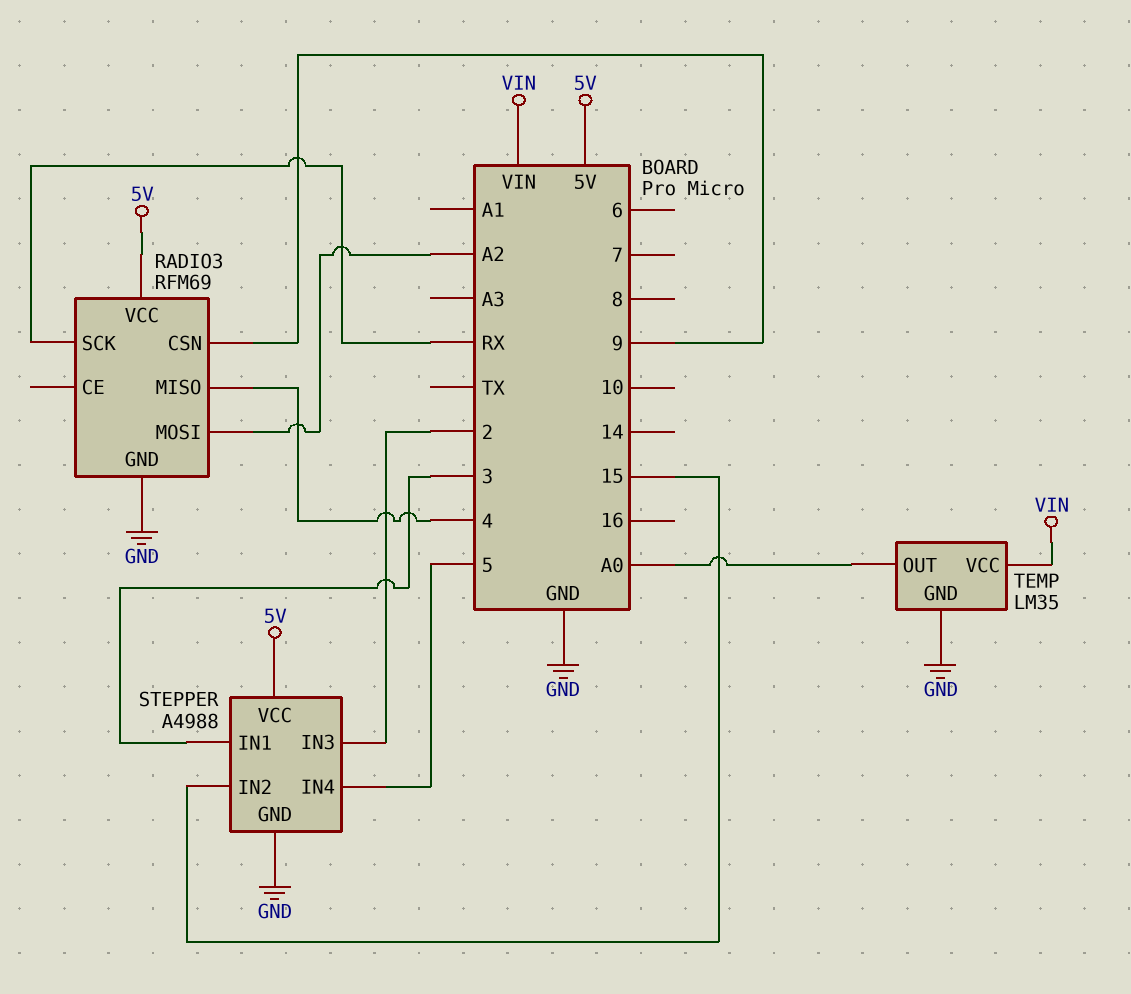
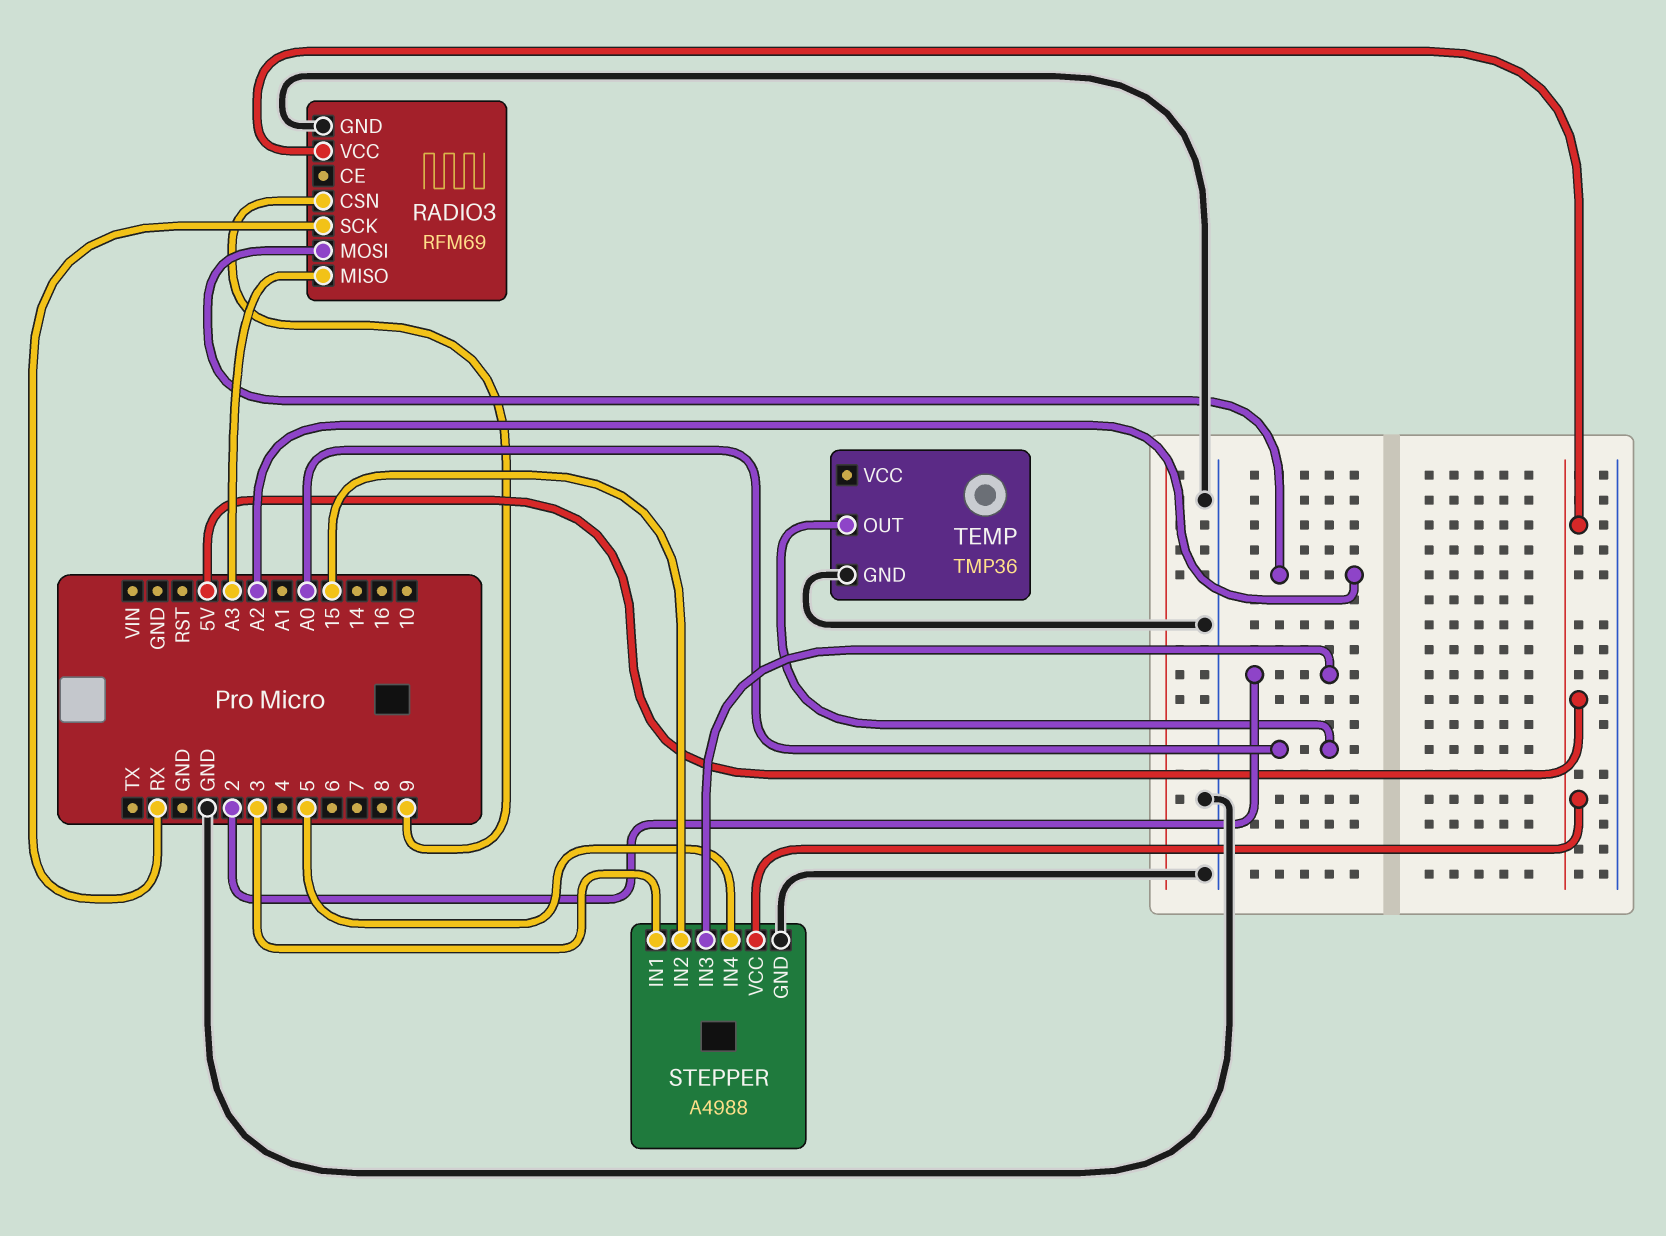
RADIO3 pin MISO: 4 -> A3
TEMP: LM35 -> TMP36
TEMP pin VCC: VIN -> none

